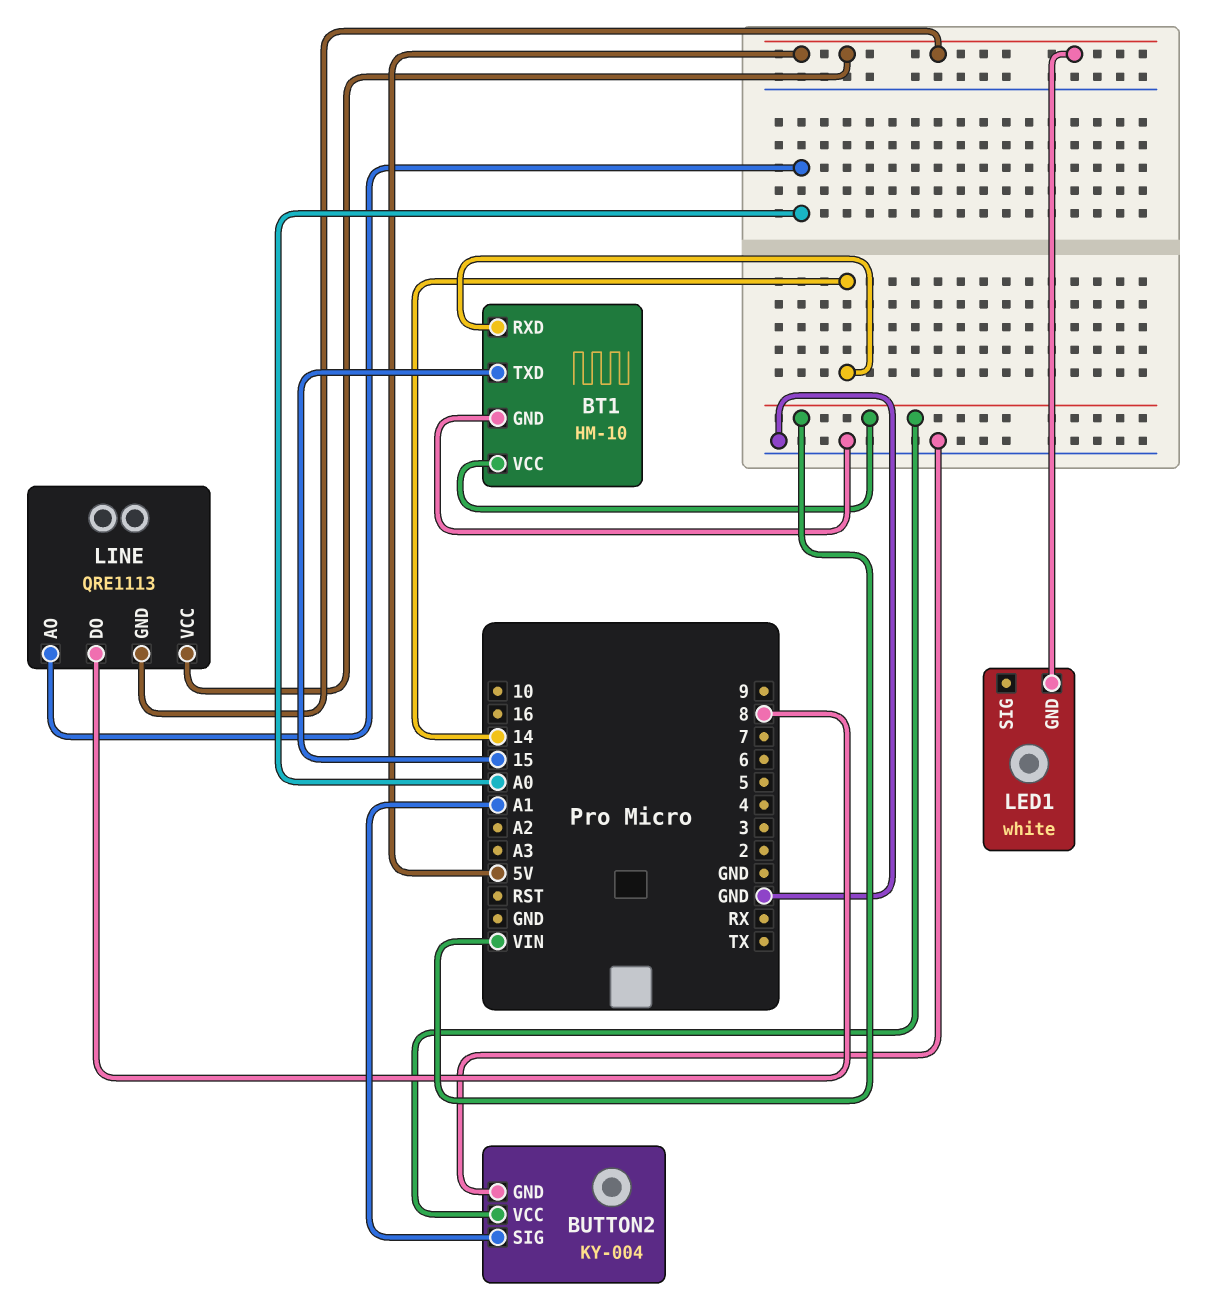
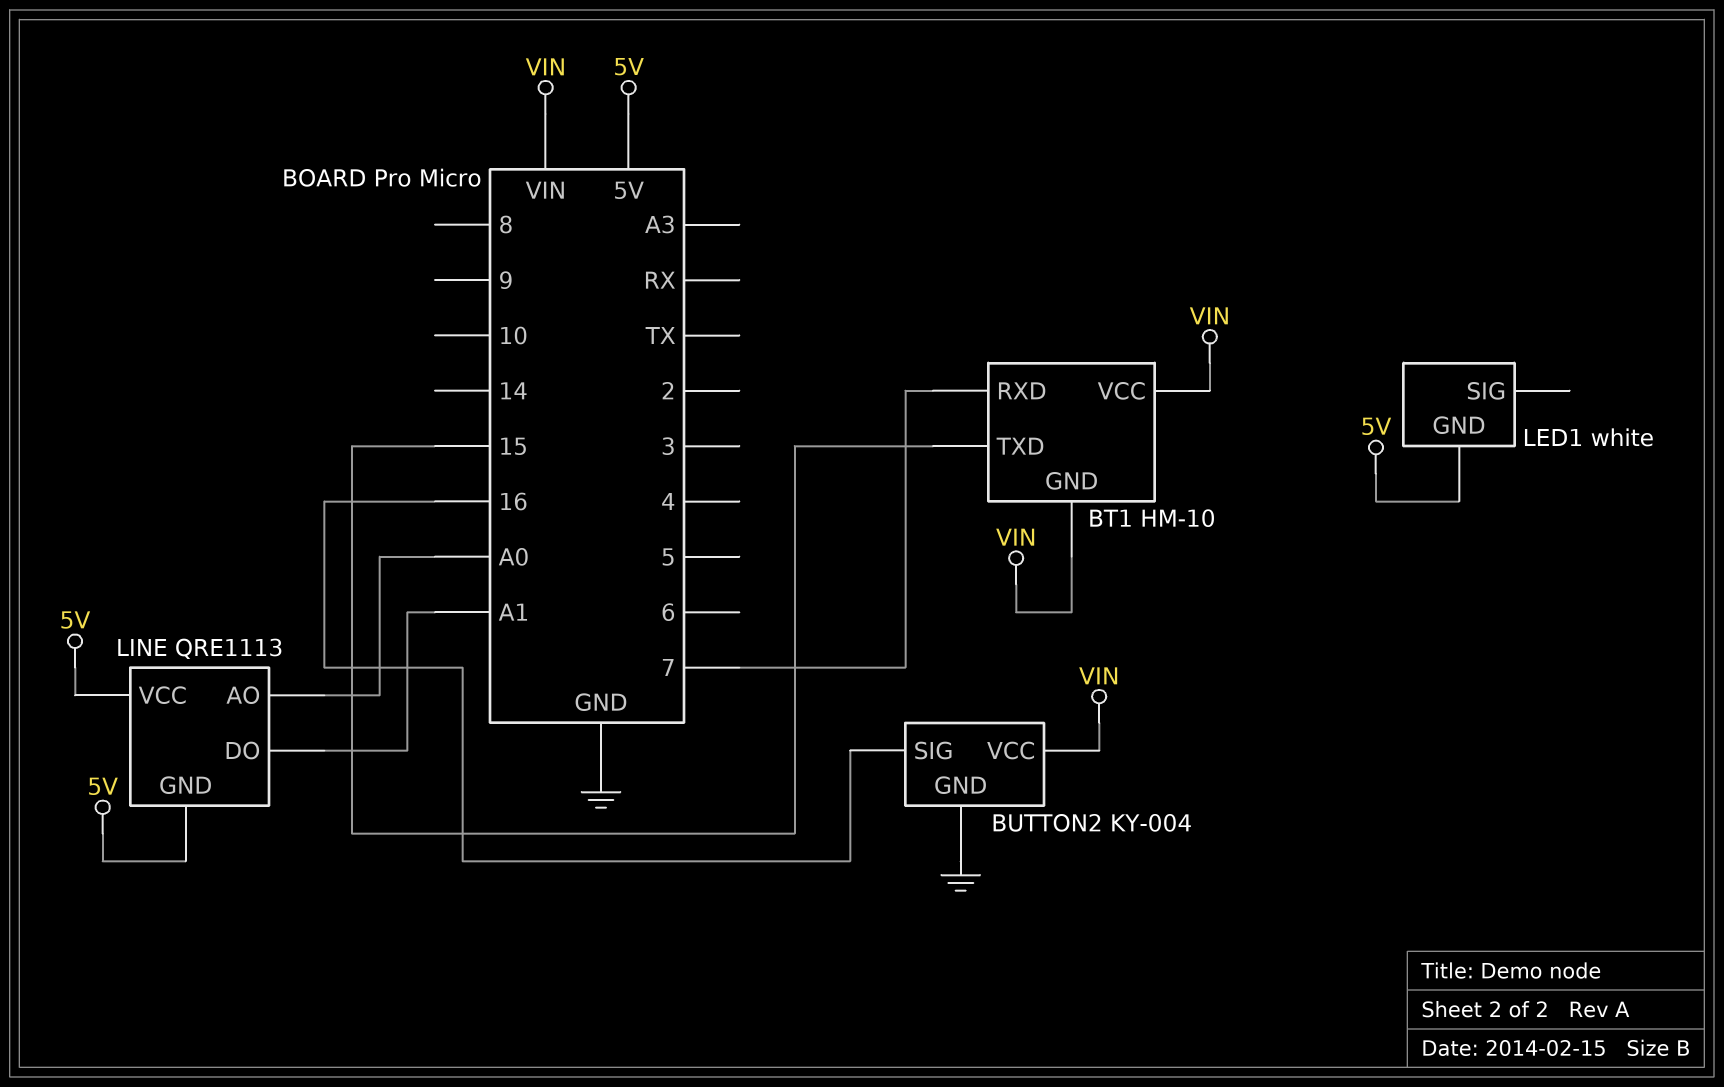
BT1 pin GND: GND -> VIN
BT1 pin RXD: 14 -> 7
BUTTON2 pin SIG: A1 -> 16
LINE pin DO: 8 -> A1

